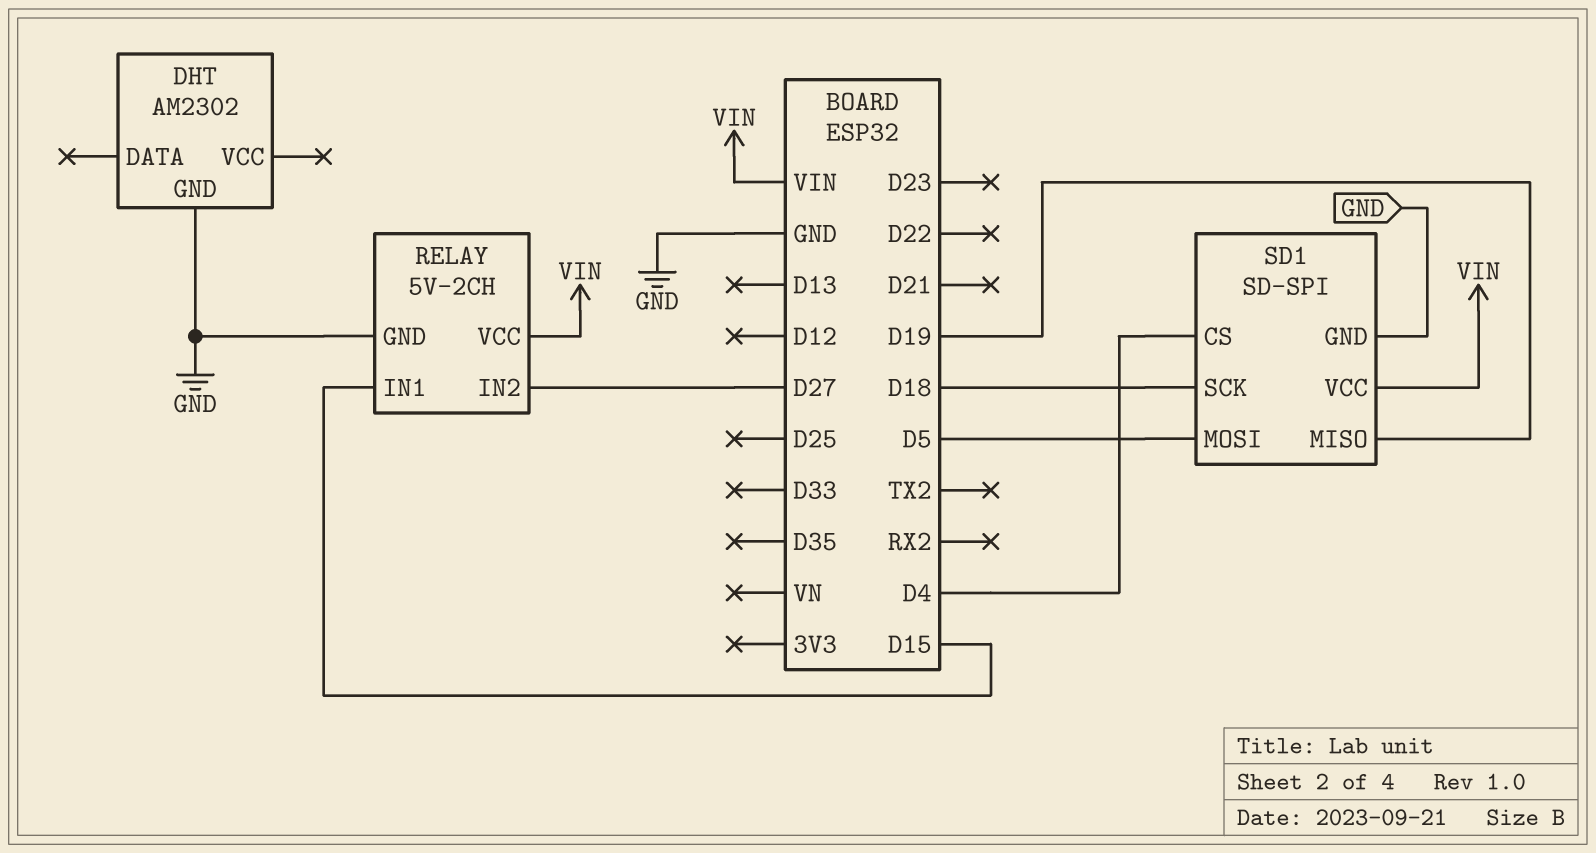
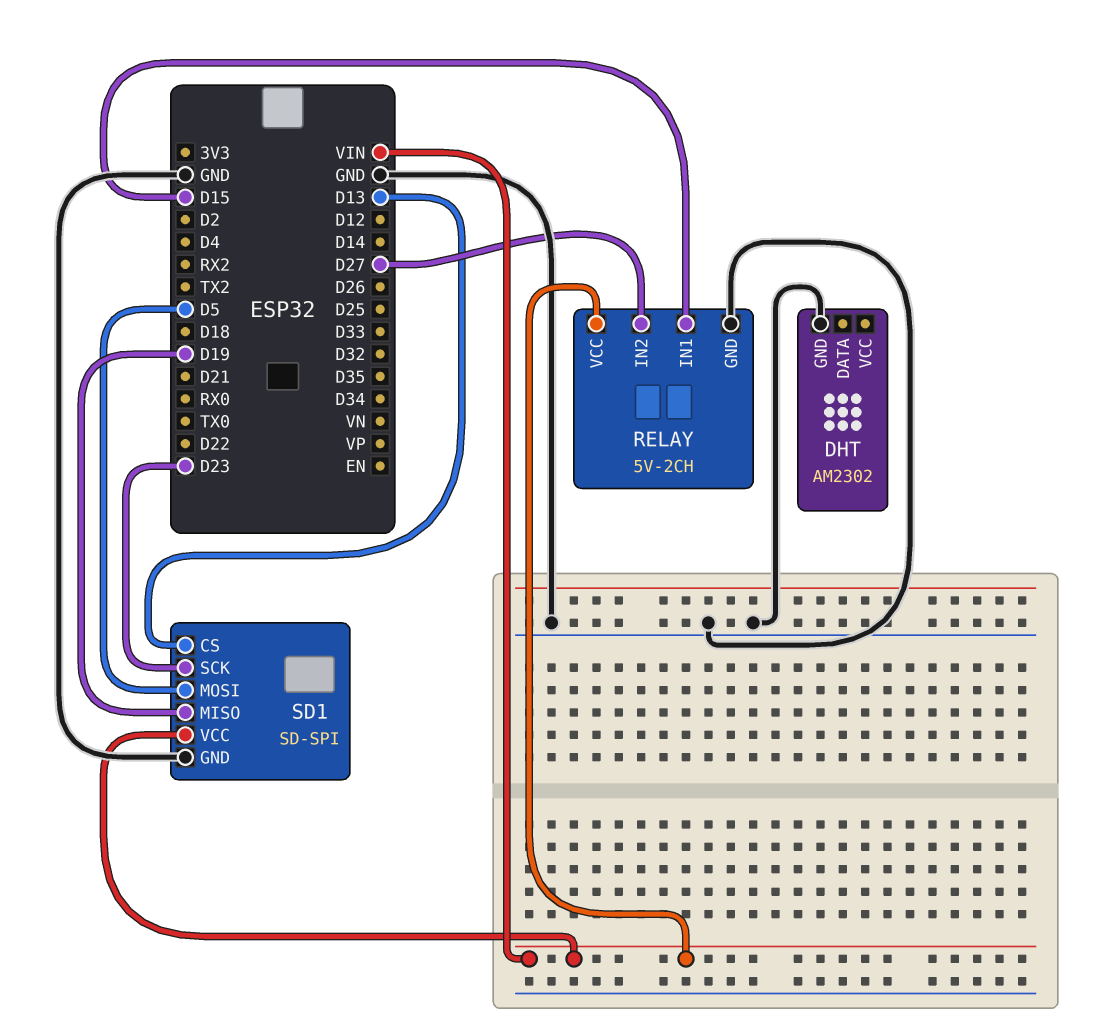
SD1 pin CS: D4 -> D13
SD1 pin SCK: D18 -> D23

